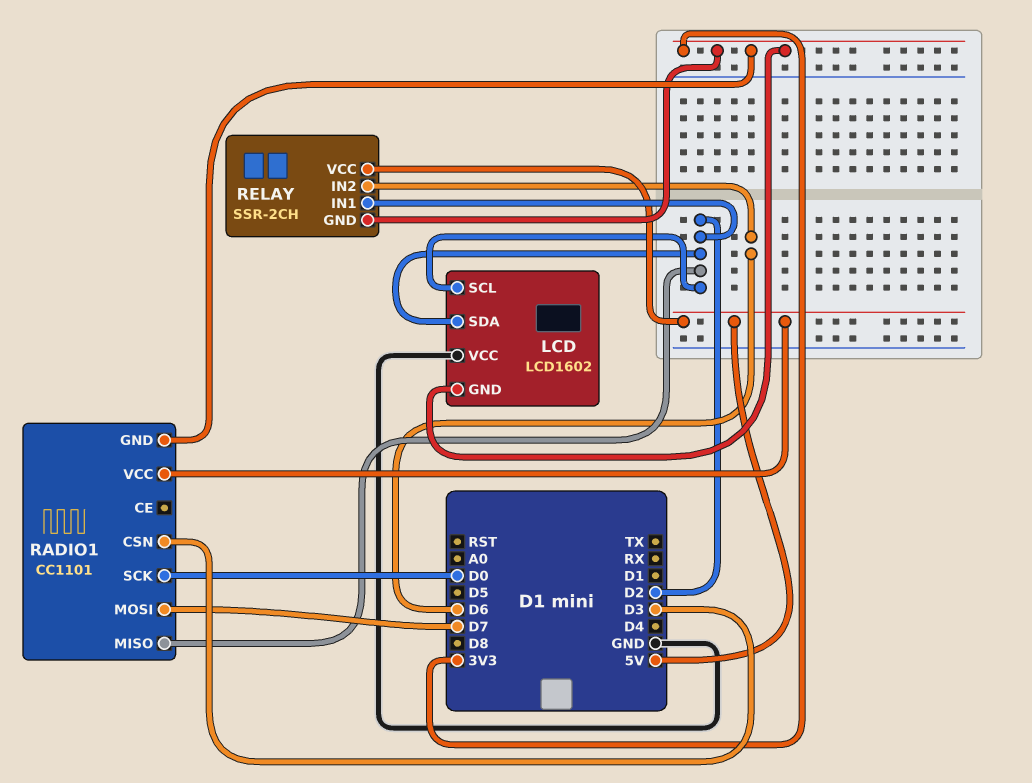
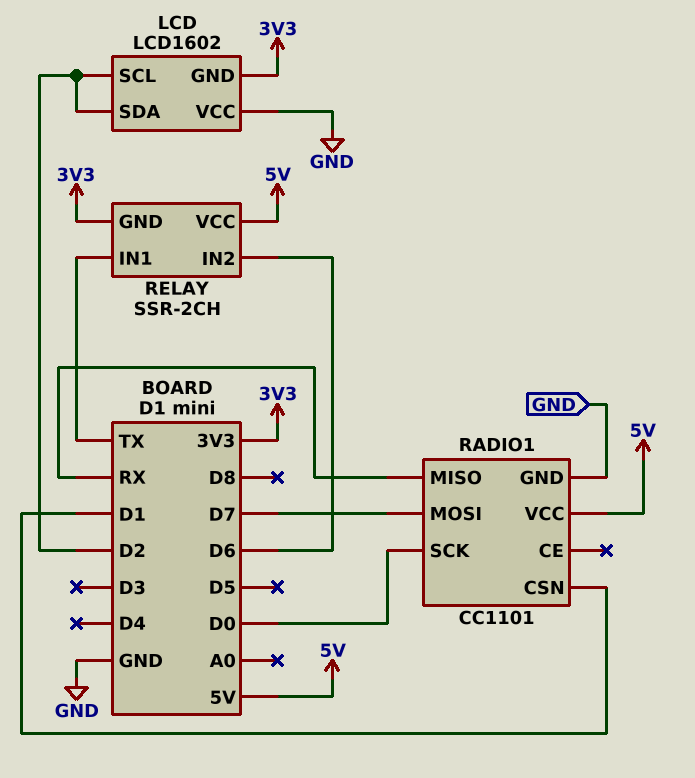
RADIO1 pin CSN: D3 -> D1
RADIO1 pin GND: 3V3 -> GND
RADIO1 pin MISO: D2 -> RX
RELAY pin IN1: D2 -> TX

